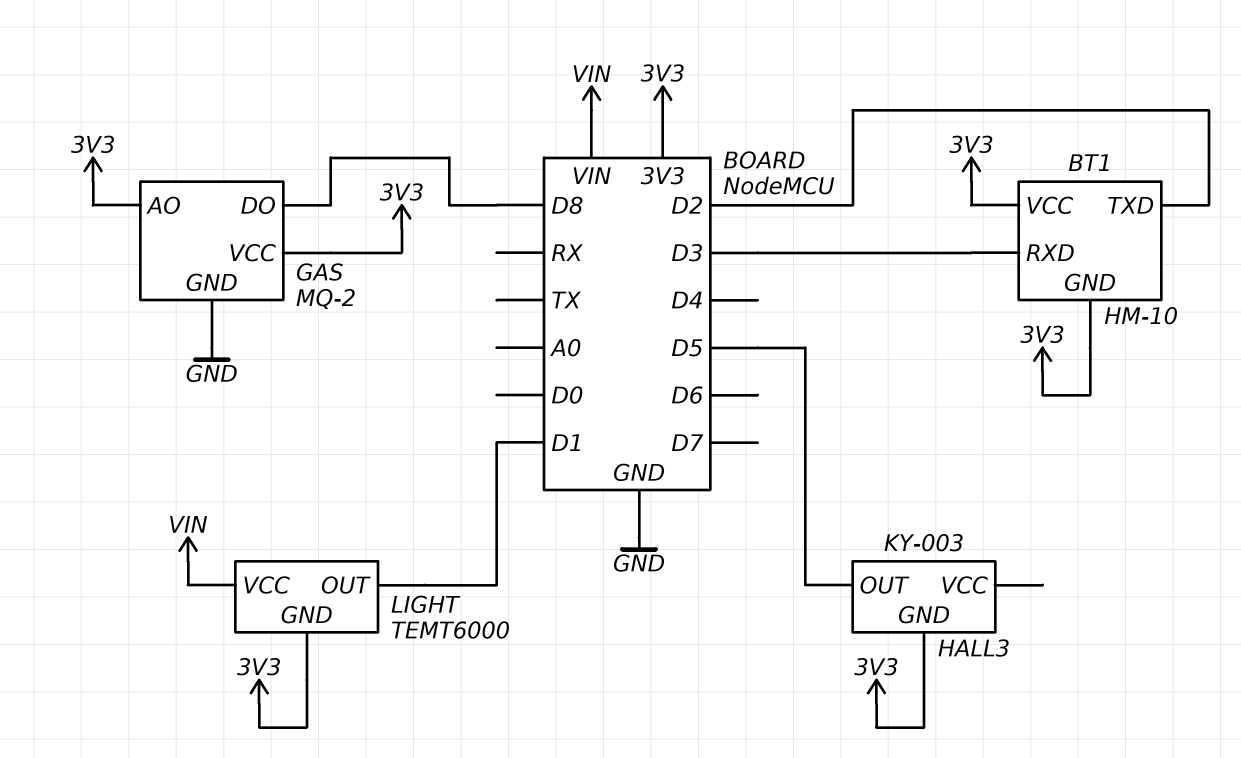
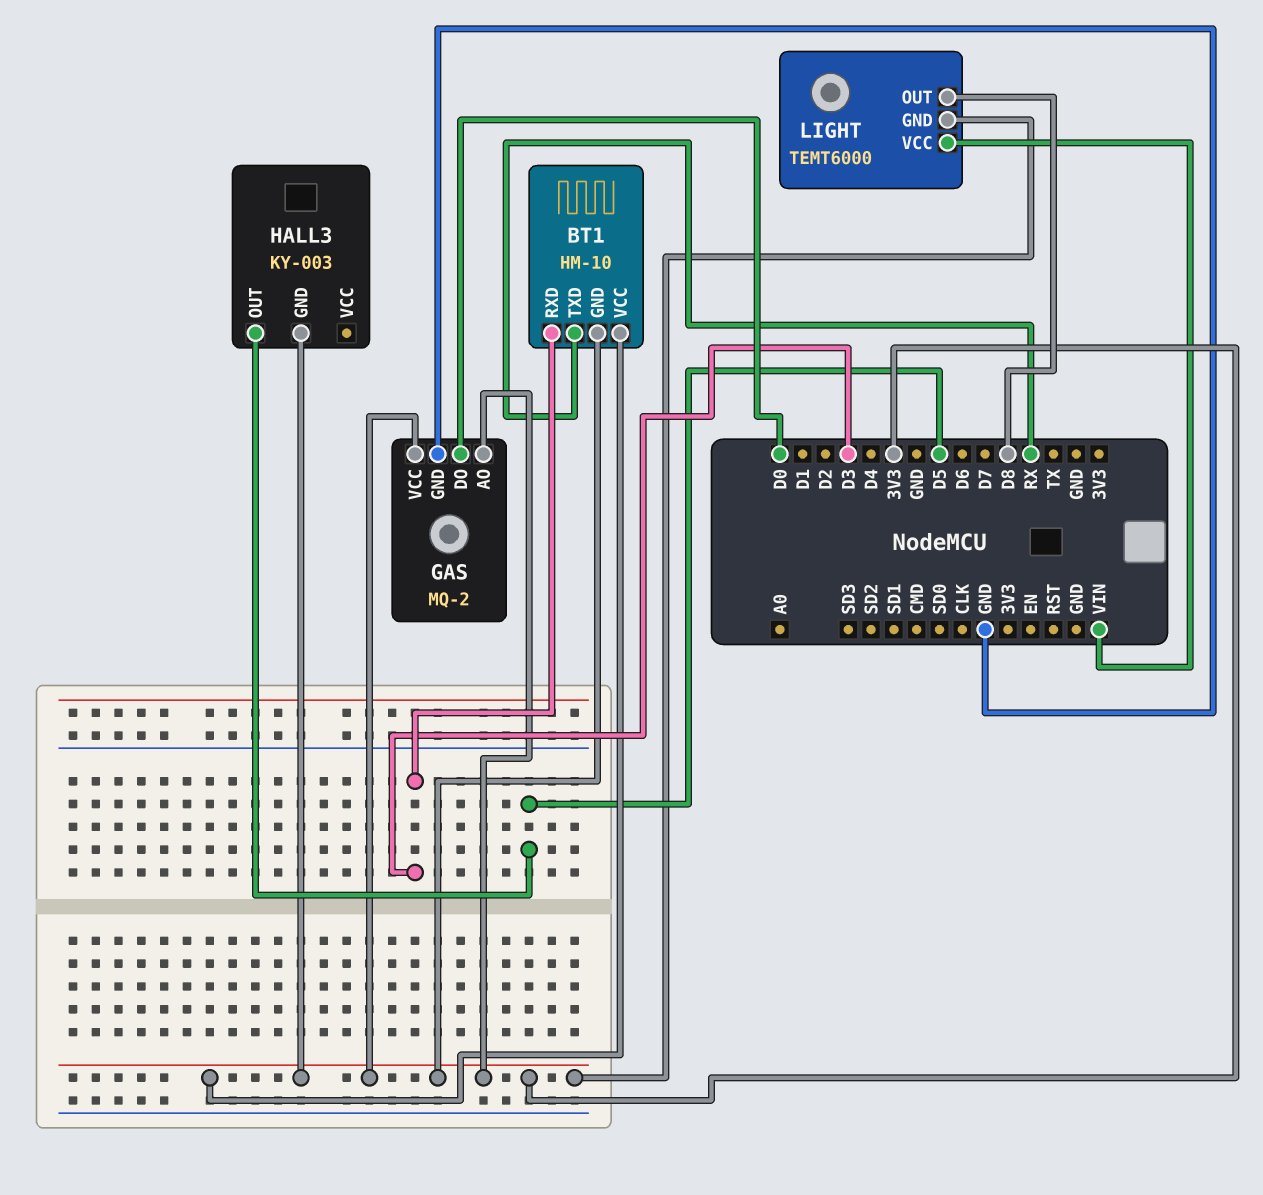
BT1 pin TXD: D2 -> RX
GAS pin DO: D8 -> D0
LIGHT pin OUT: D1 -> D8

